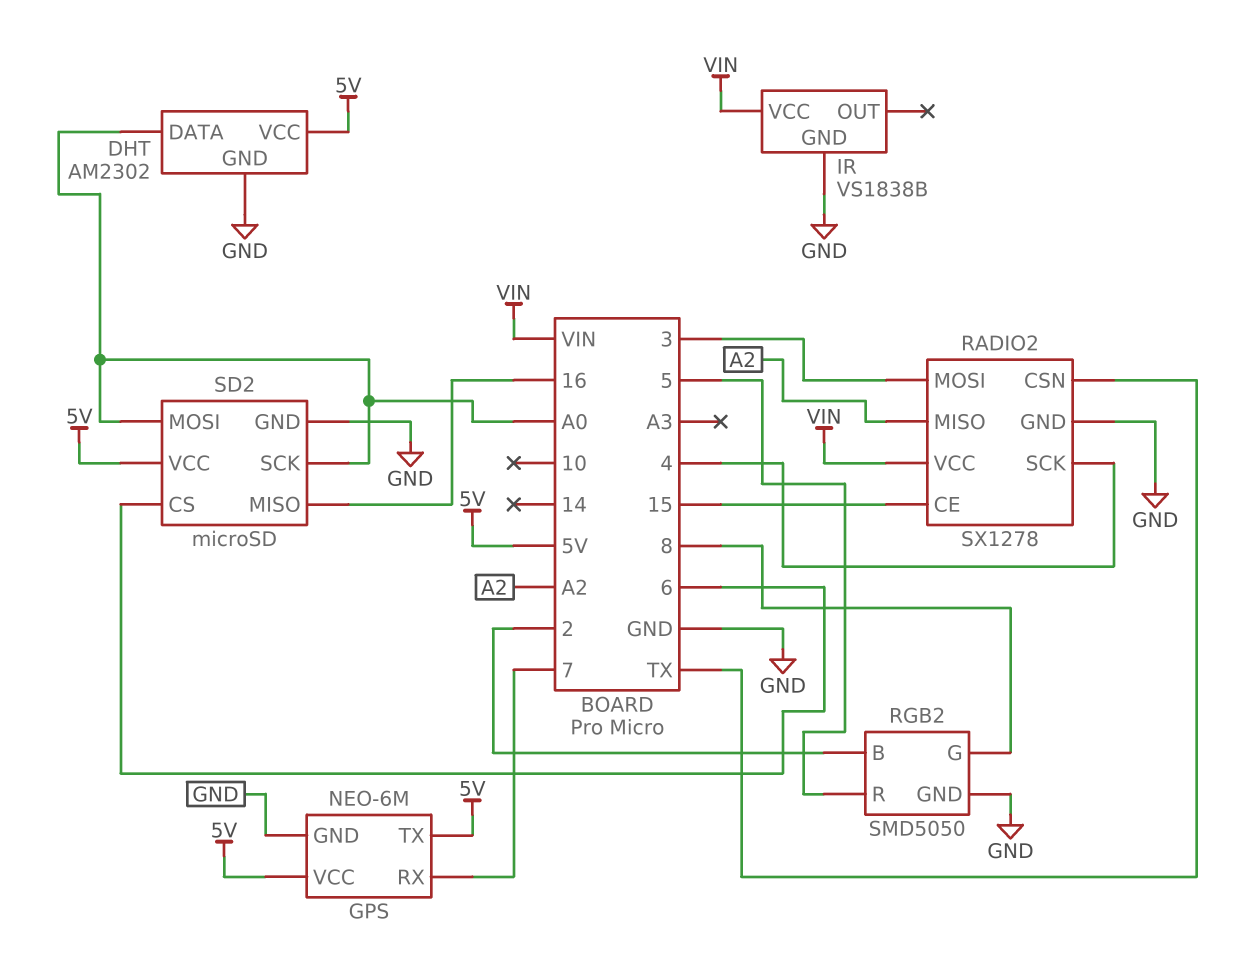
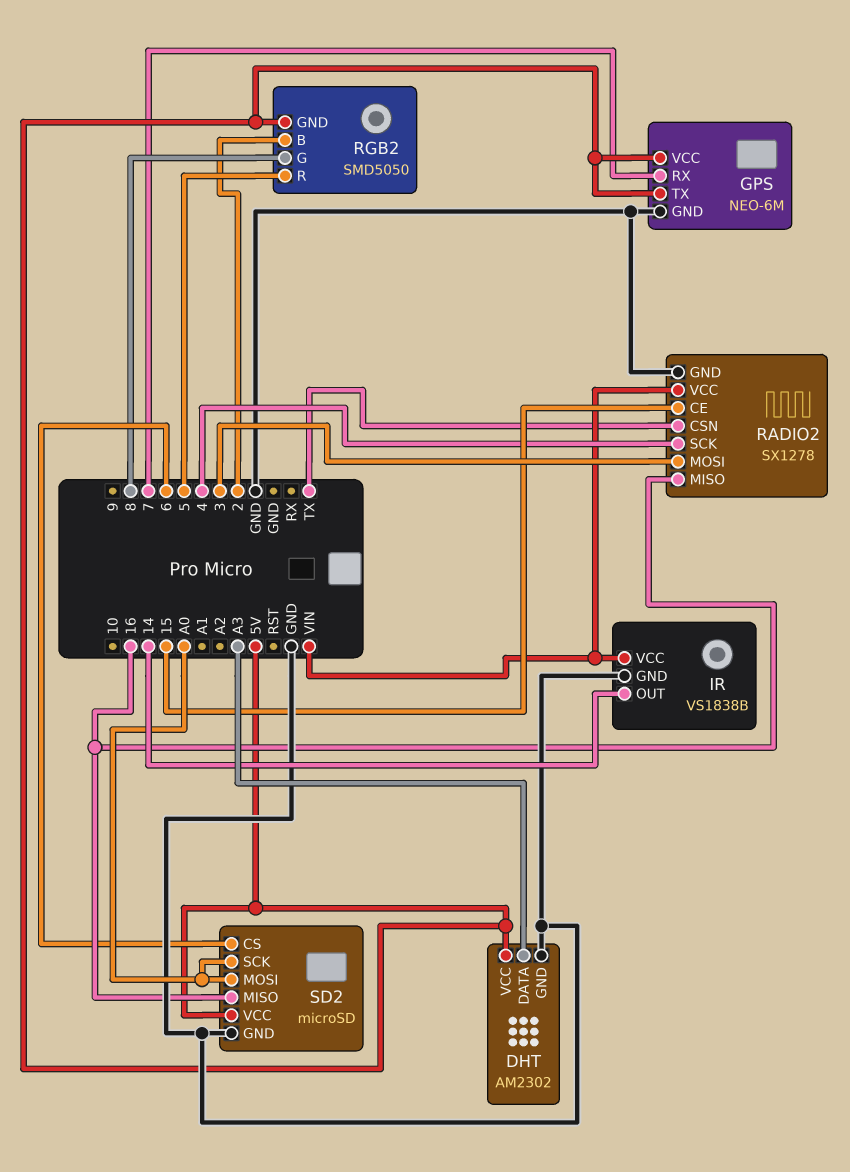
DHT pin DATA: A0 -> A3
IR pin OUT: none -> 14
RADIO2 pin MISO: A2 -> 16
RGB2 pin GND: GND -> 5V

